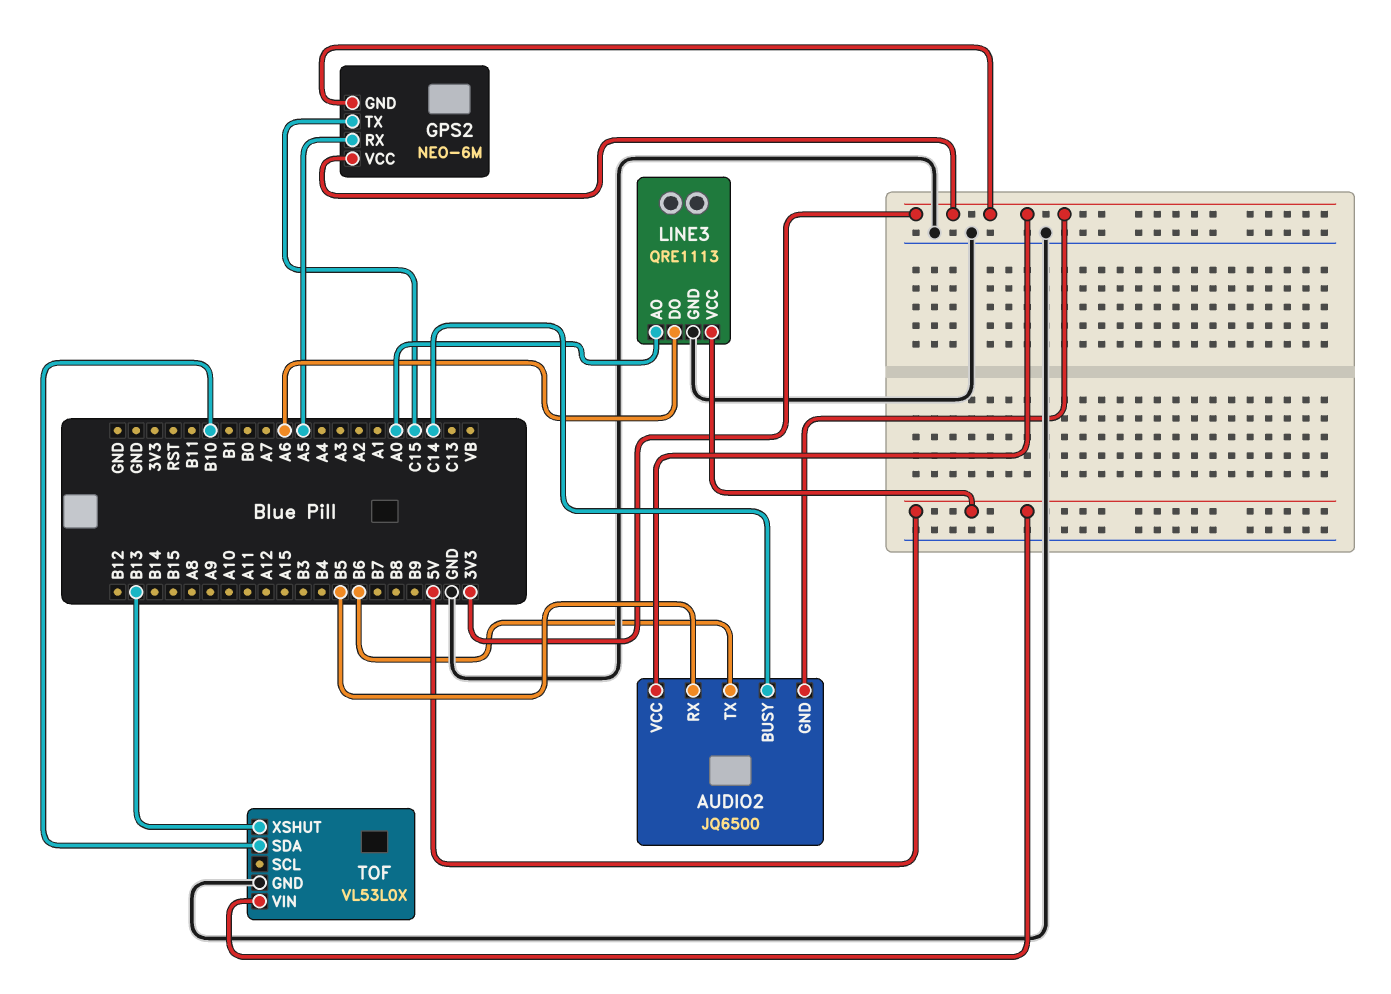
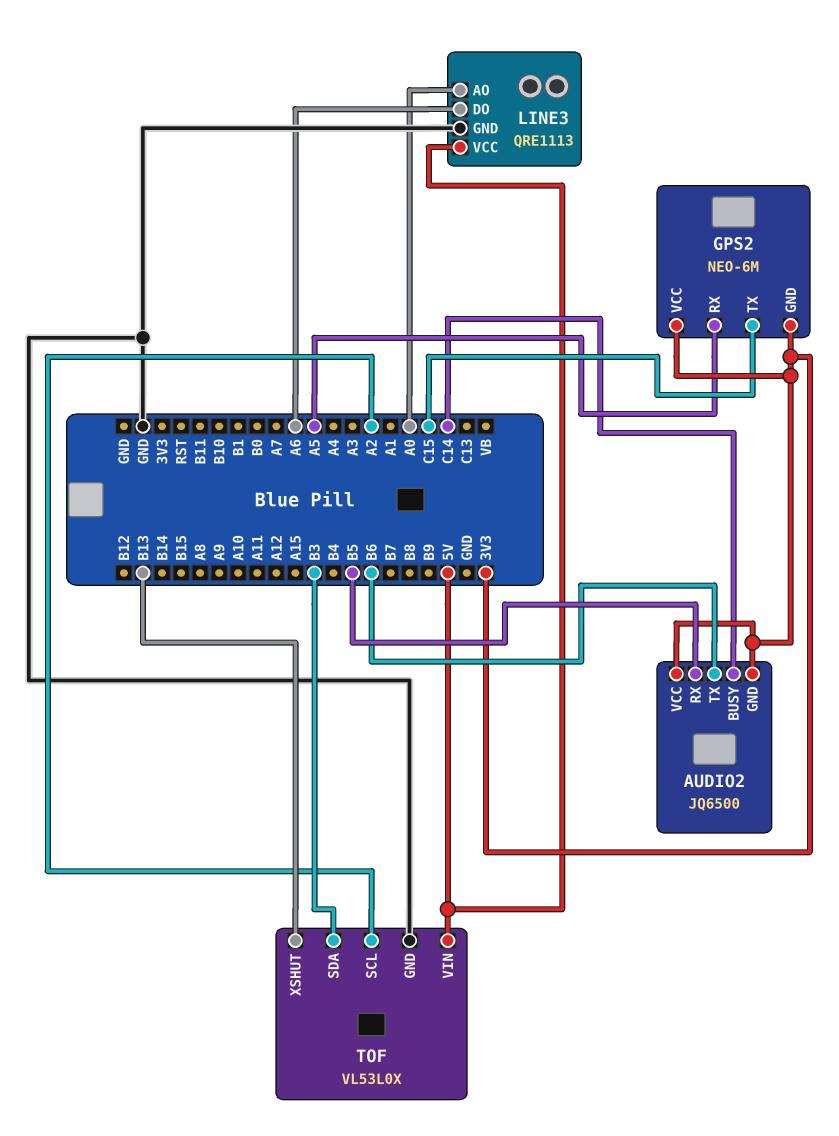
TOF pin SCL: none -> A2
TOF pin SDA: B10 -> B3

